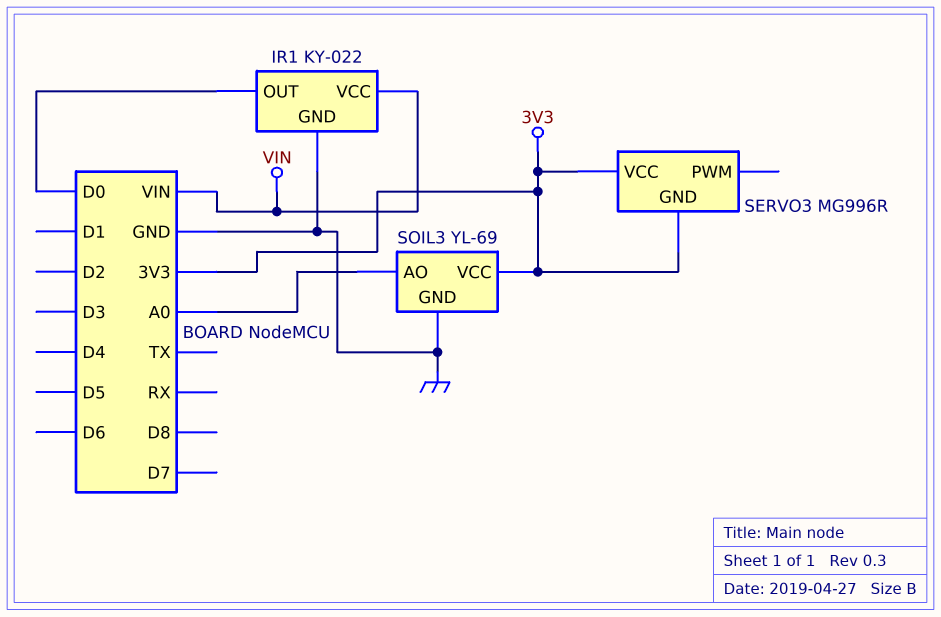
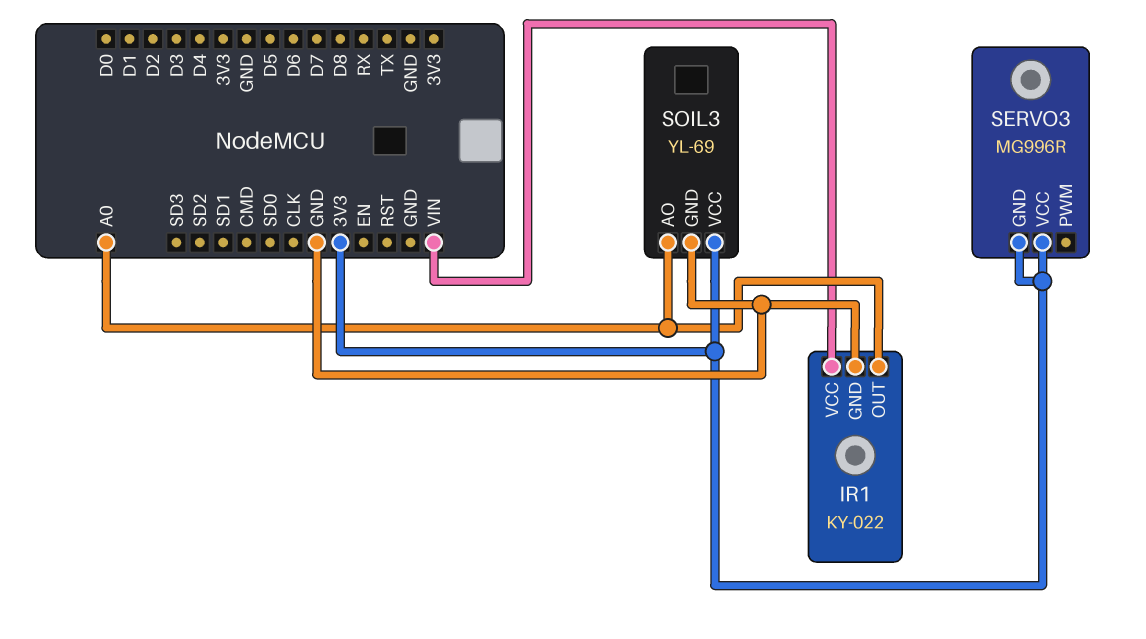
IR1 pin OUT: D0 -> A0

